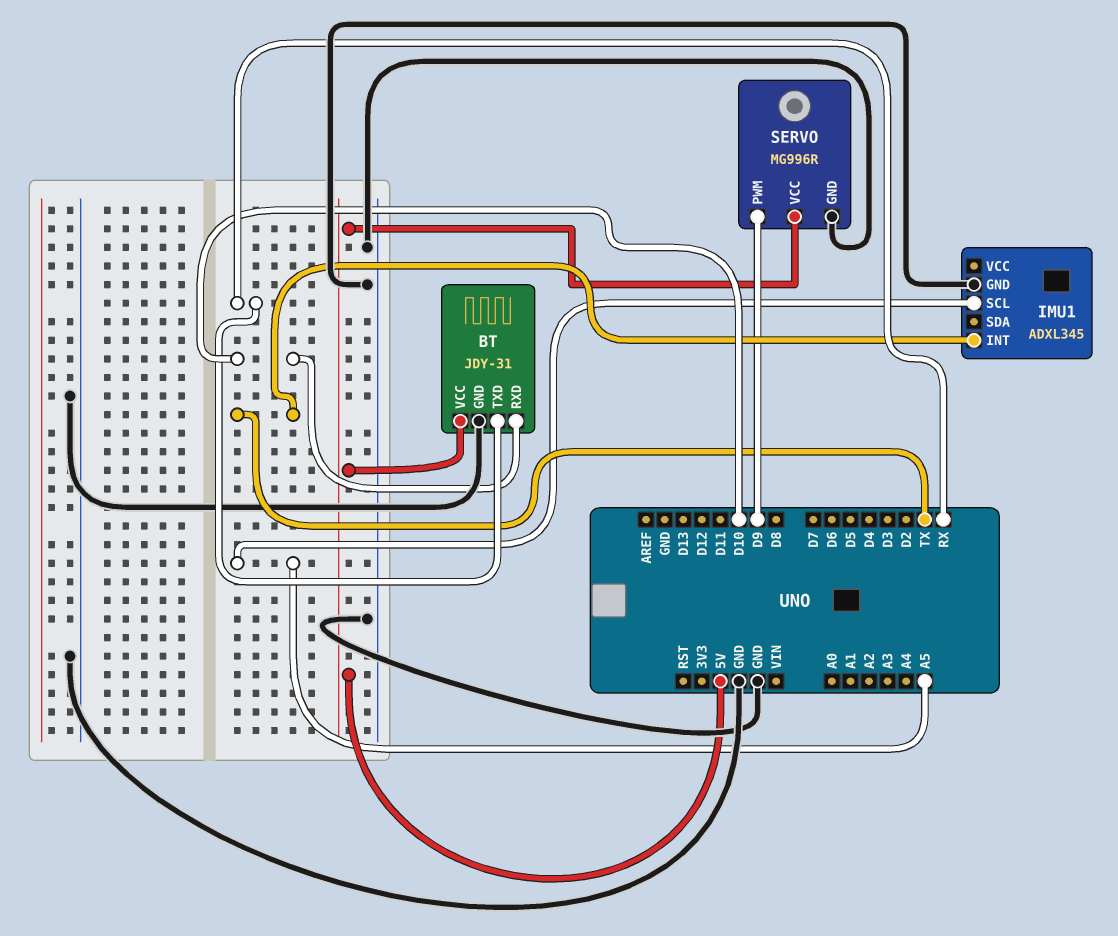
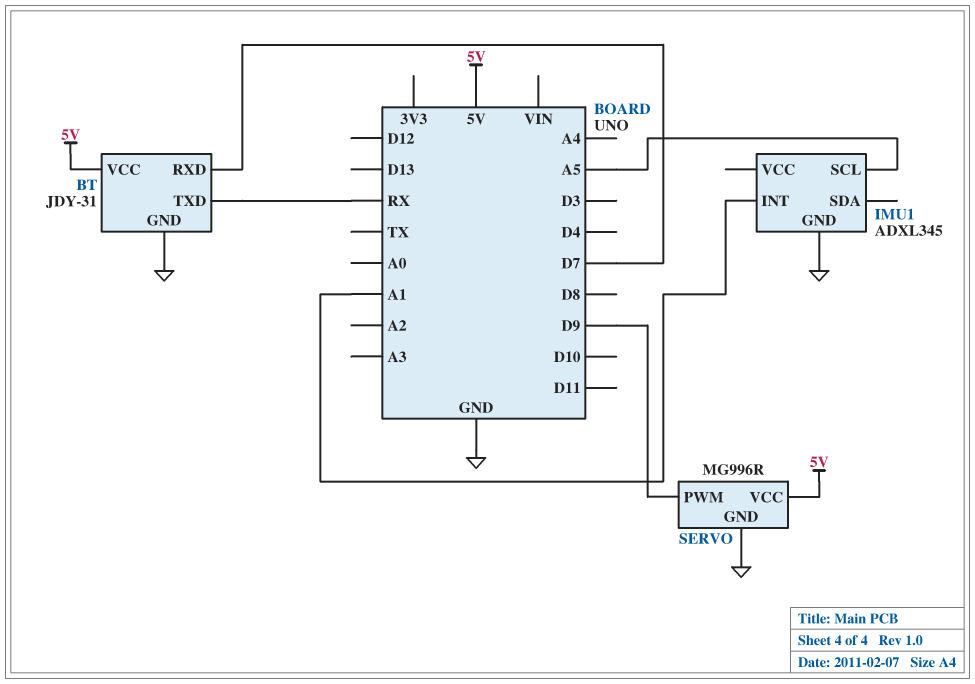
BT pin RXD: D10 -> D7
IMU1 pin INT: TX -> A1

